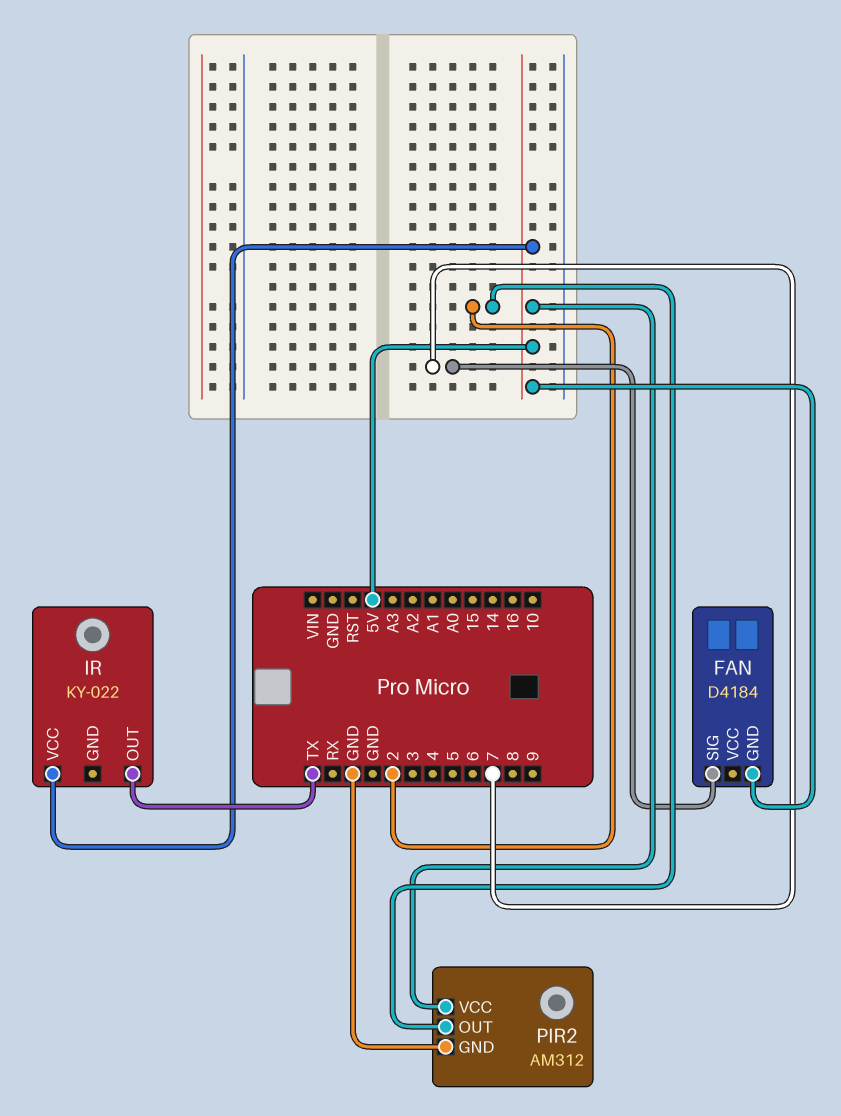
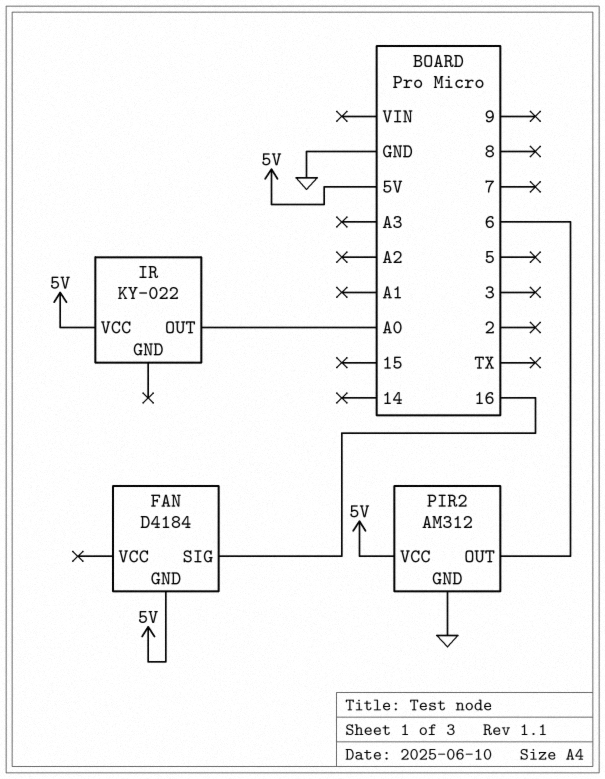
FAN pin SIG: 7 -> 16
IR pin OUT: TX -> A0
PIR2 pin OUT: 2 -> 6

